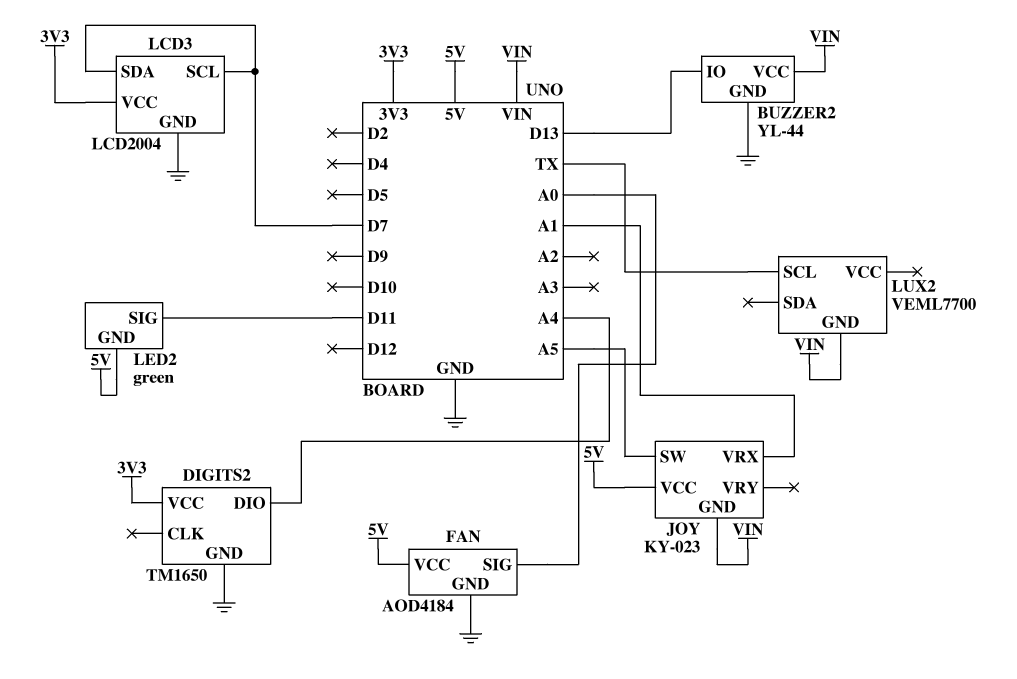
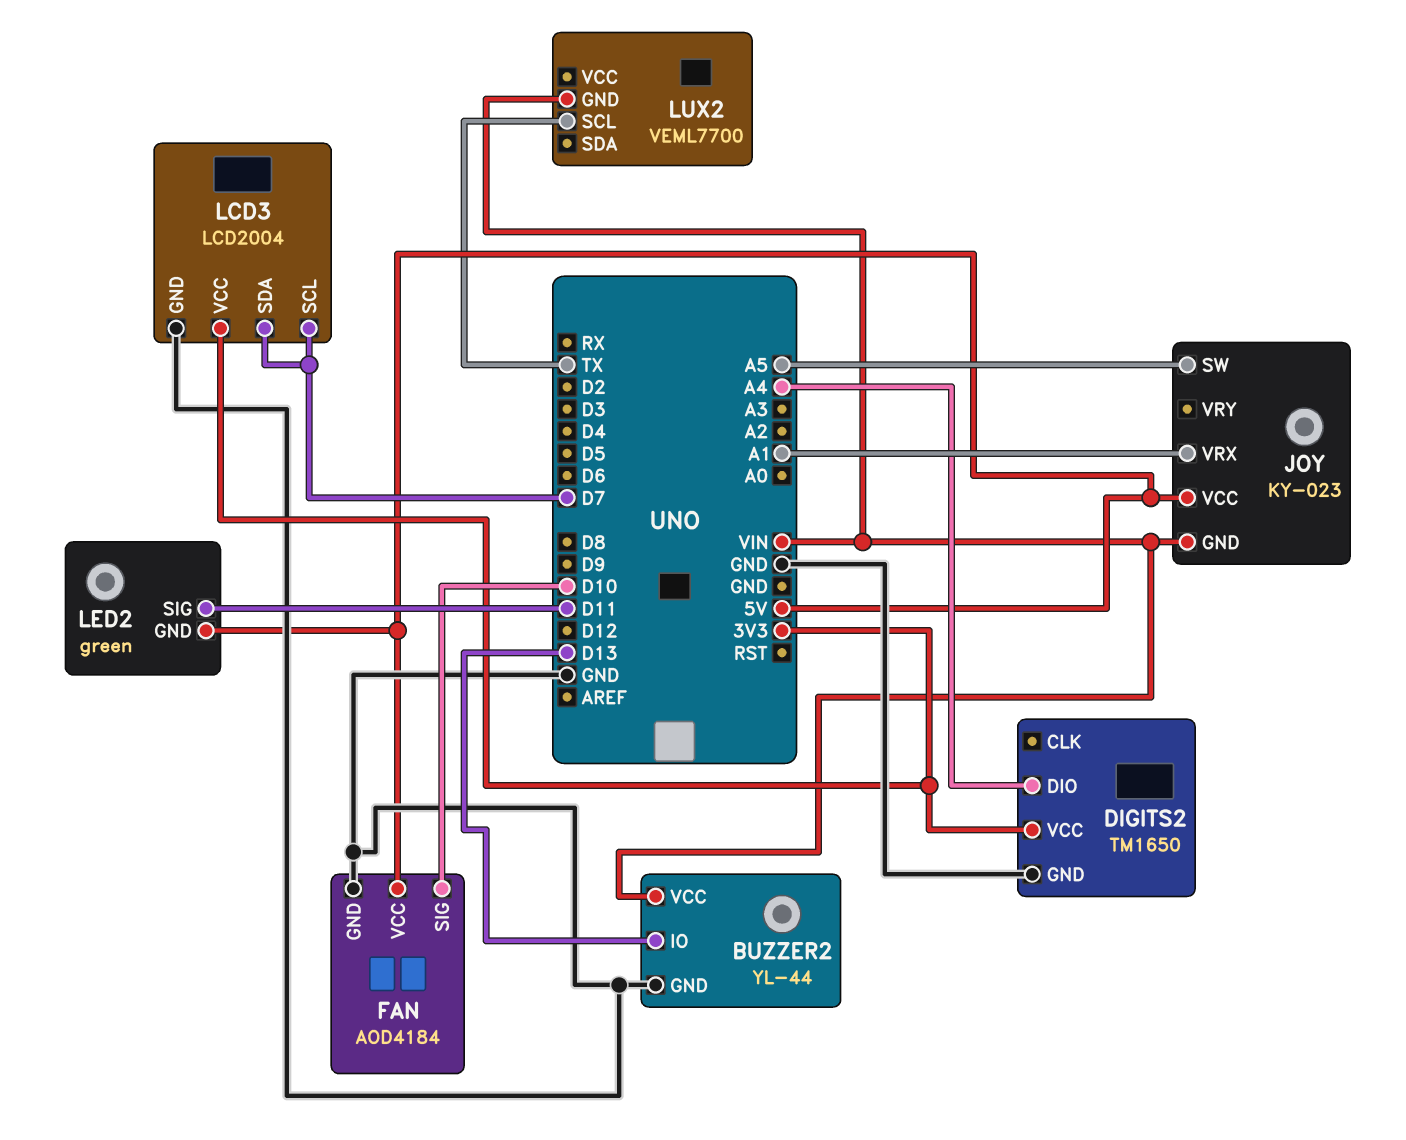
FAN pin SIG: A0 -> D10

